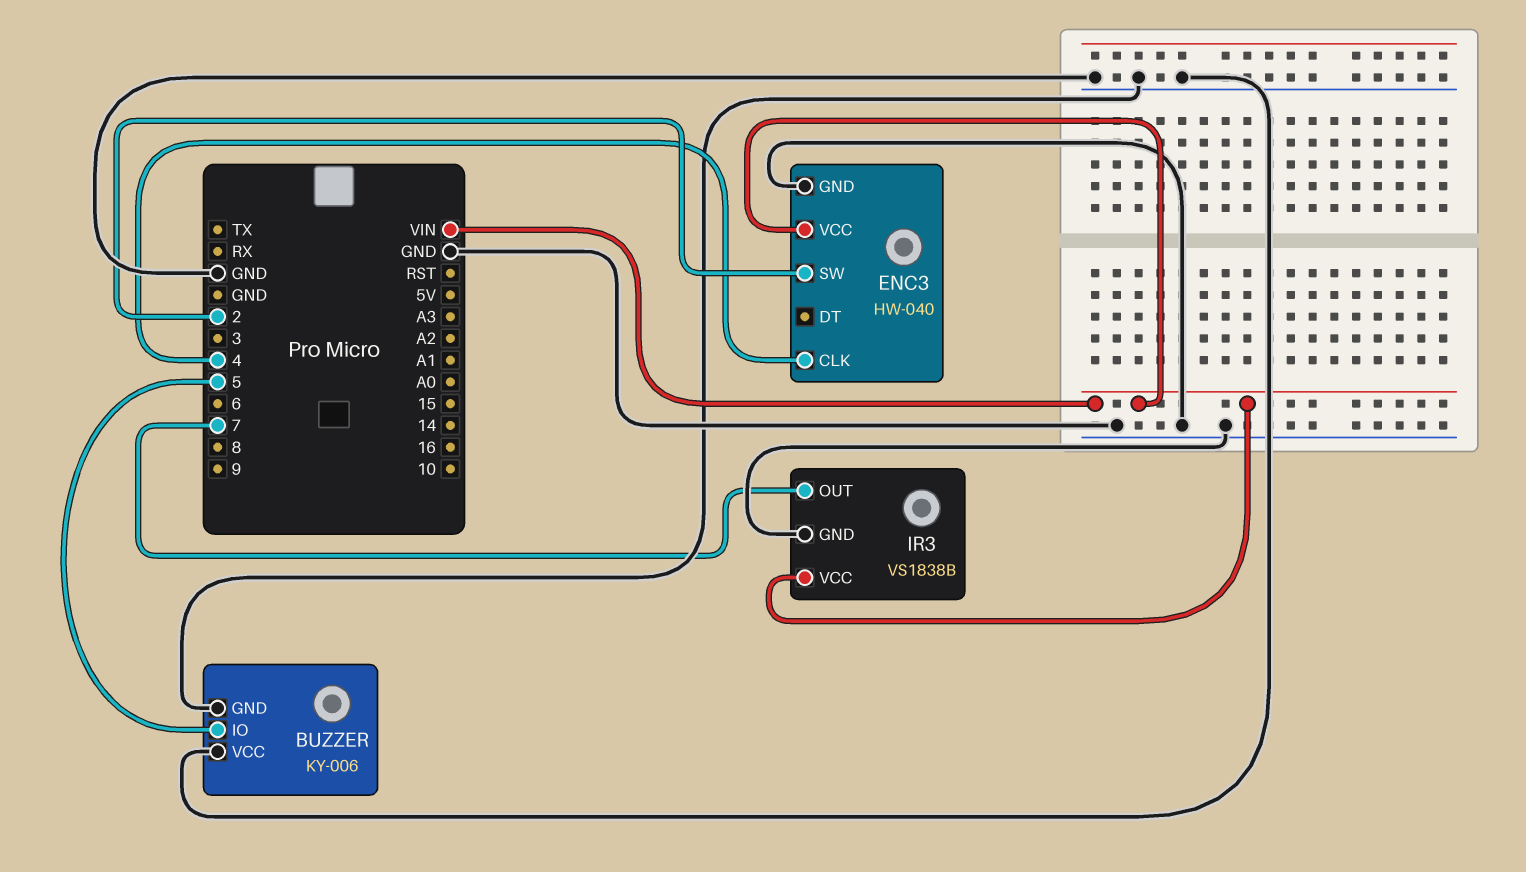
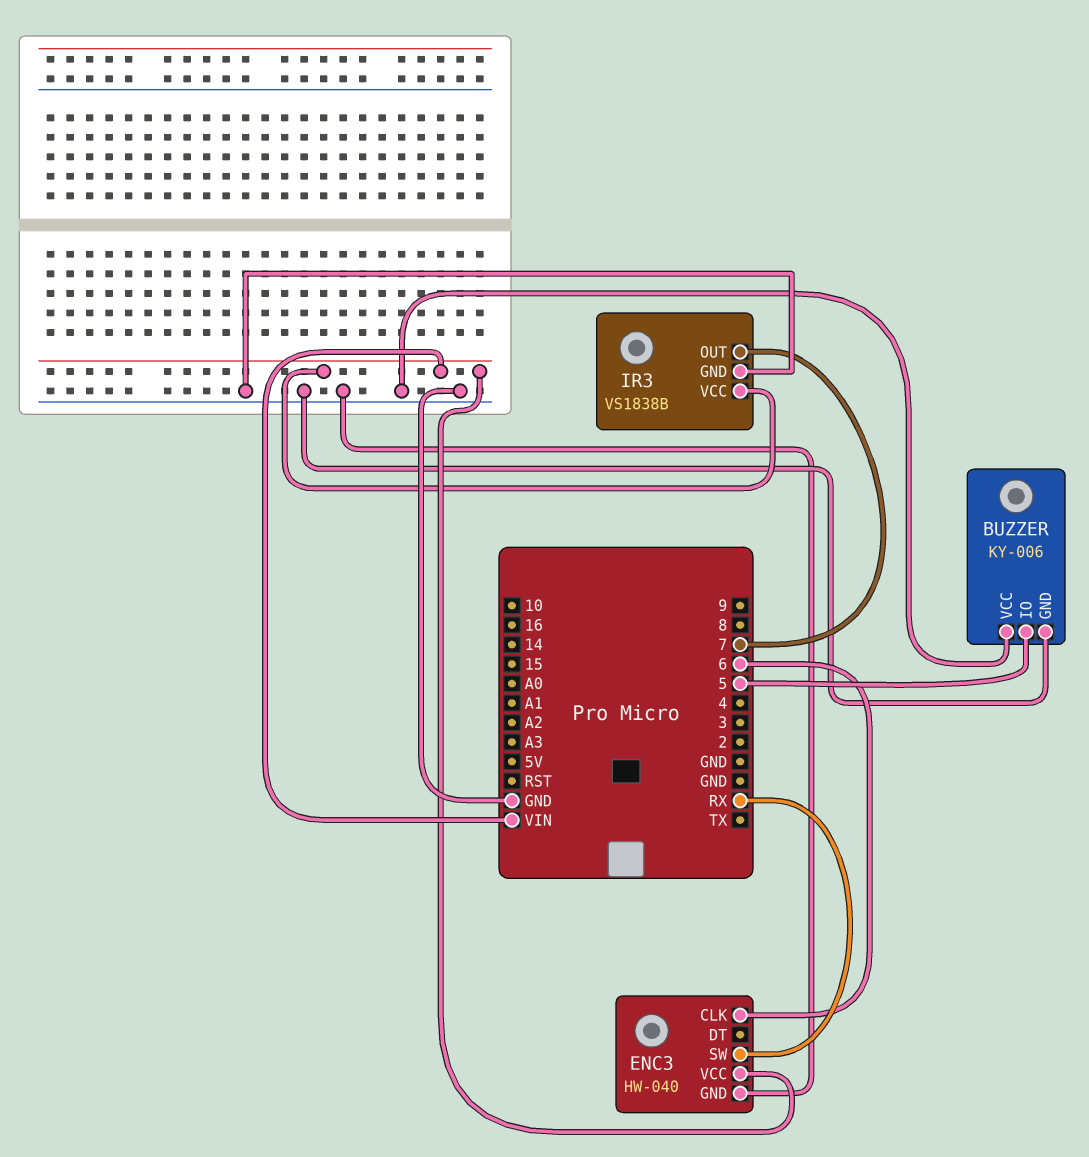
ENC3 pin CLK: 4 -> 6
ENC3 pin SW: 2 -> RX

